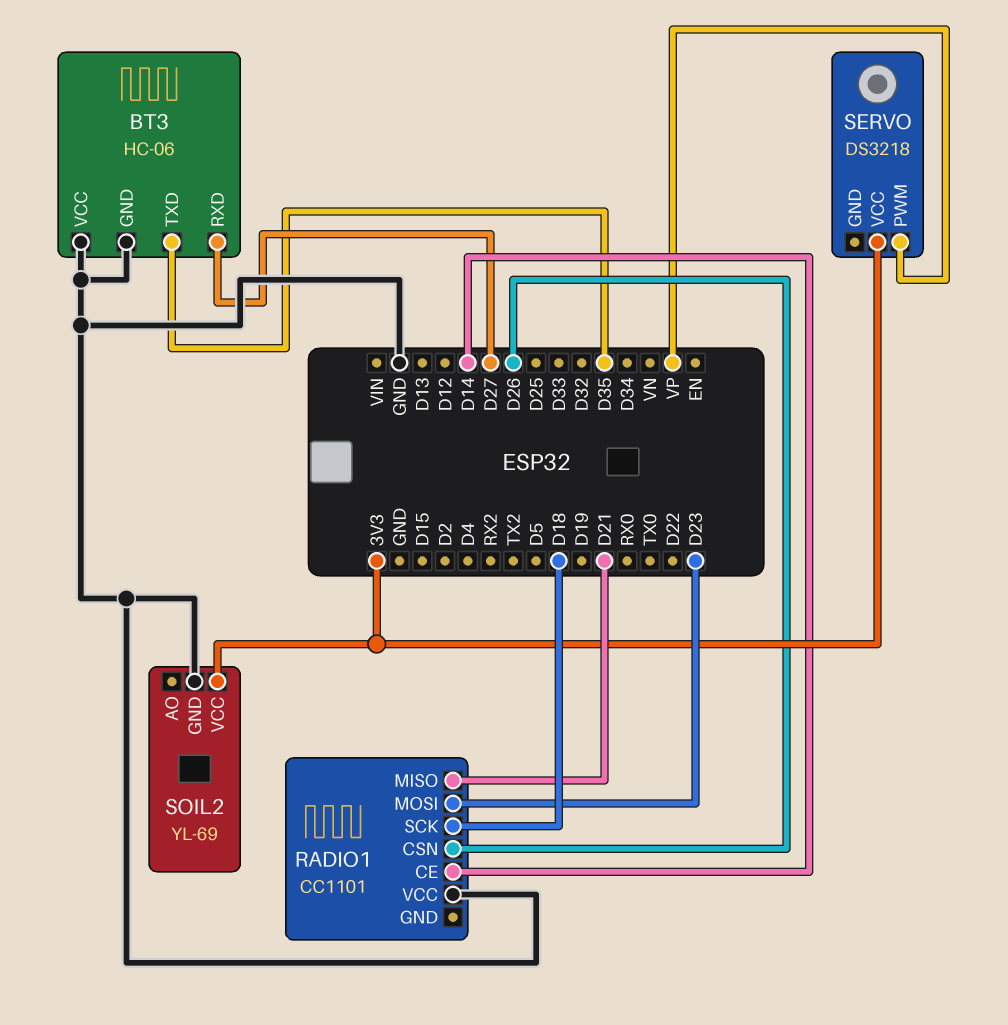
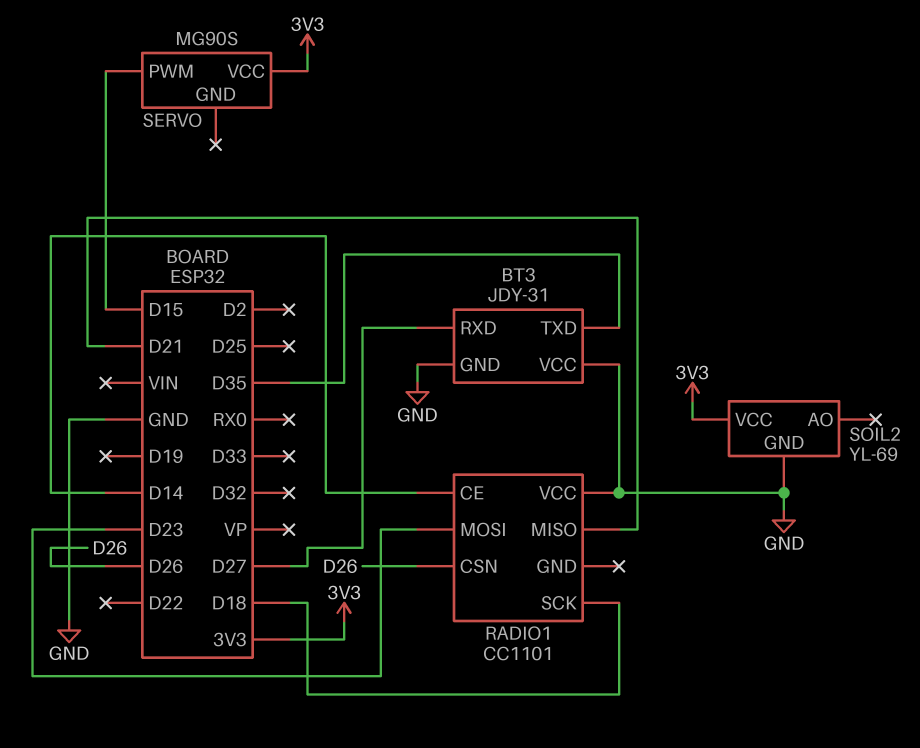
BT3: HC-06 -> JDY-31
SERVO: DS3218 -> MG90S
SERVO pin PWM: VP -> D15

